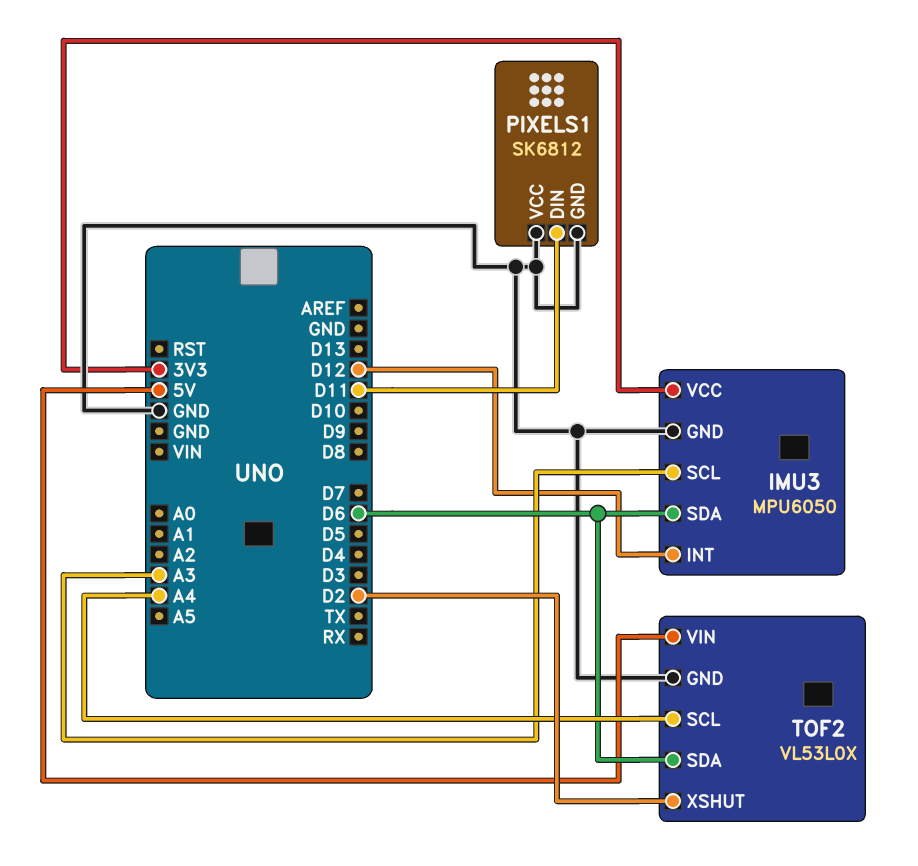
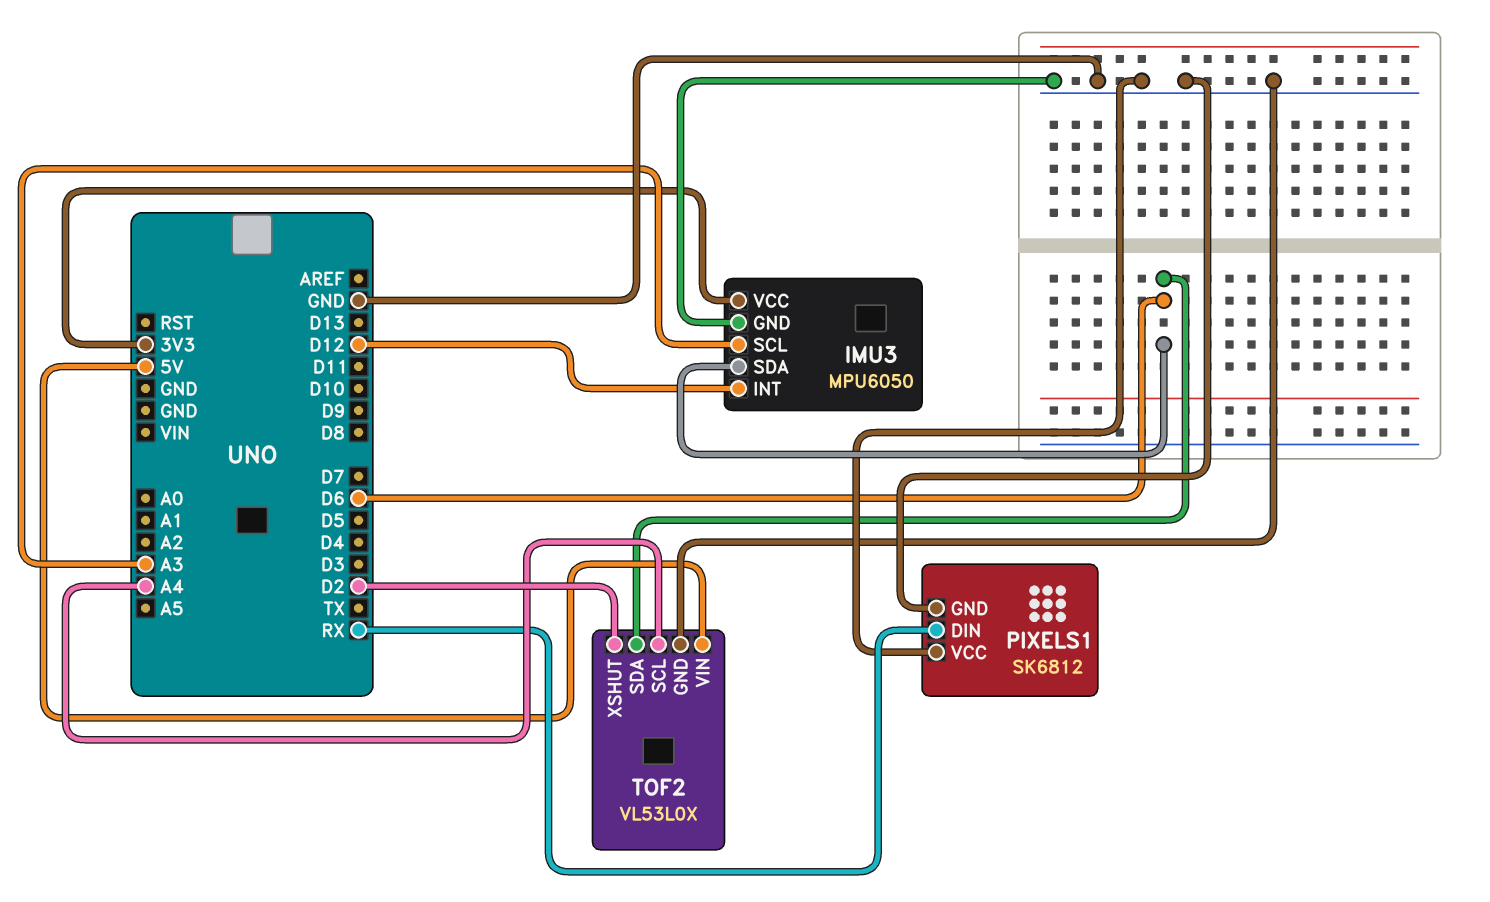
PIXELS1 pin DIN: D11 -> RX

